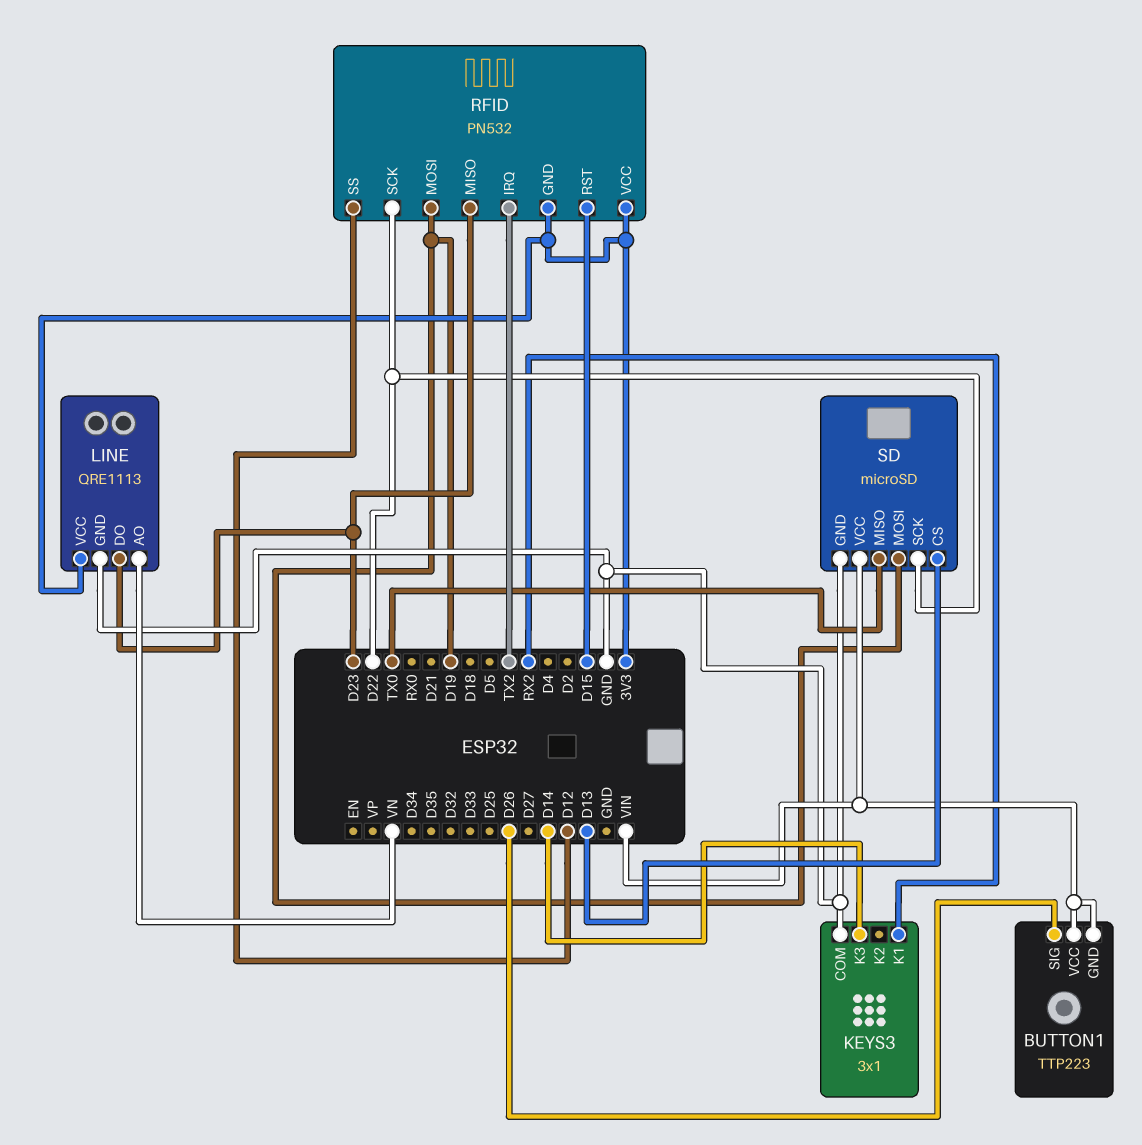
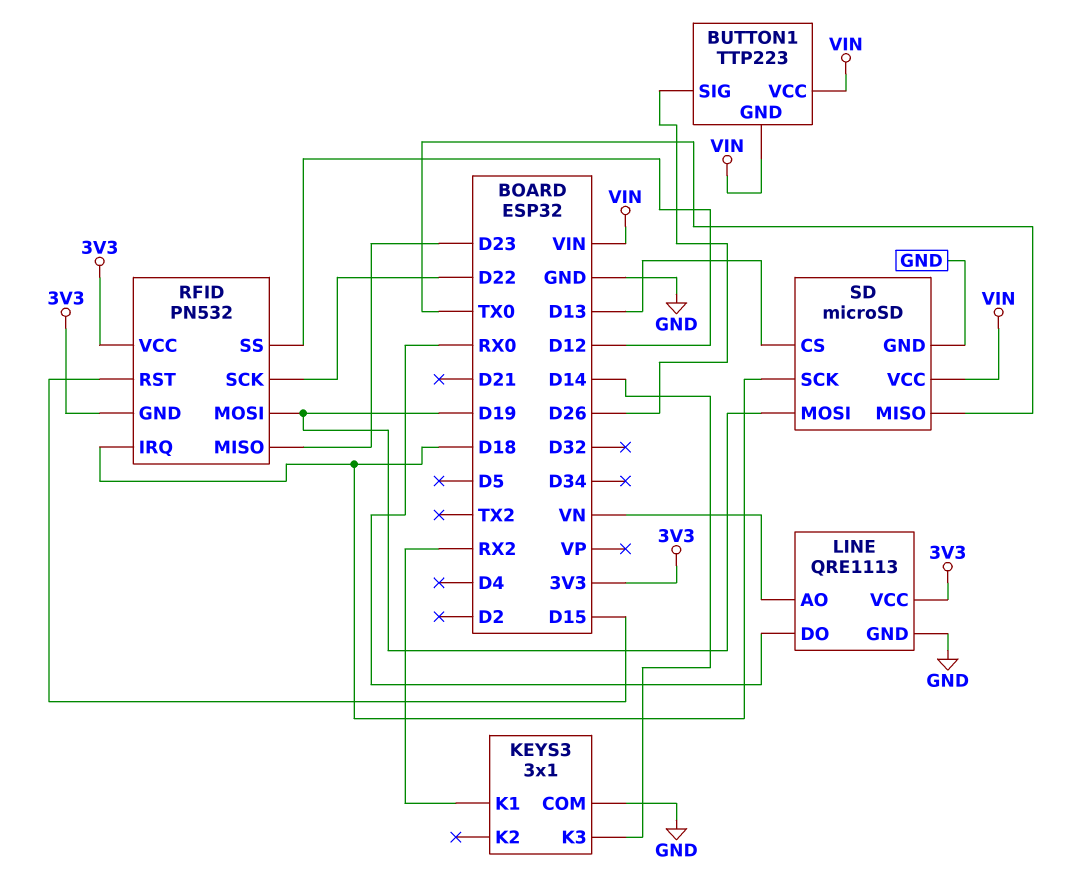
LINE pin DO: D23 -> RX0
RFID pin IRQ: TX2 -> D18
SD pin SCK: D22 -> D18

